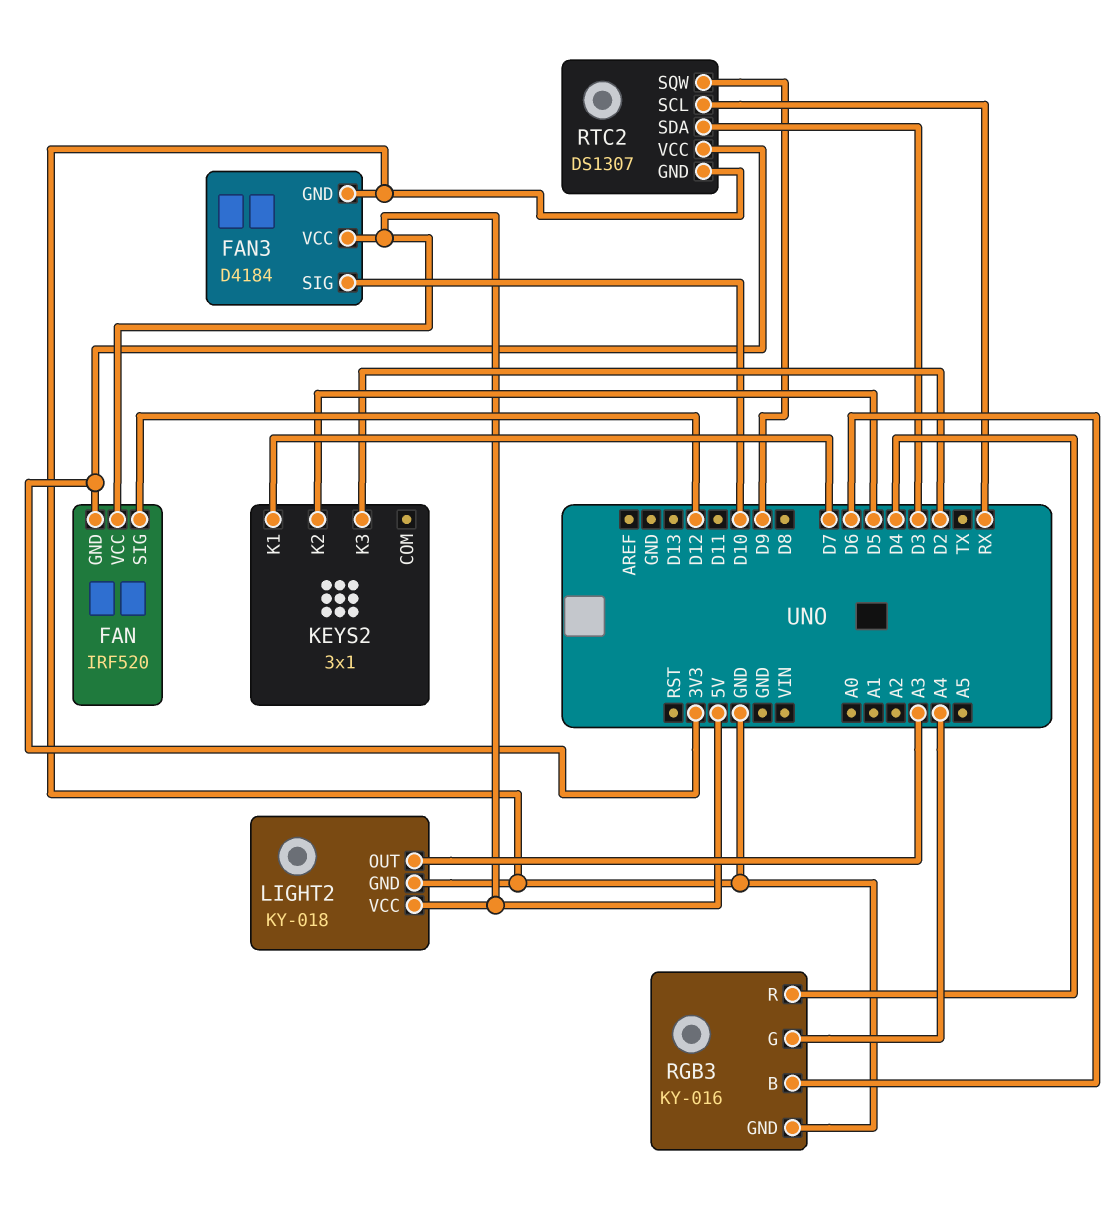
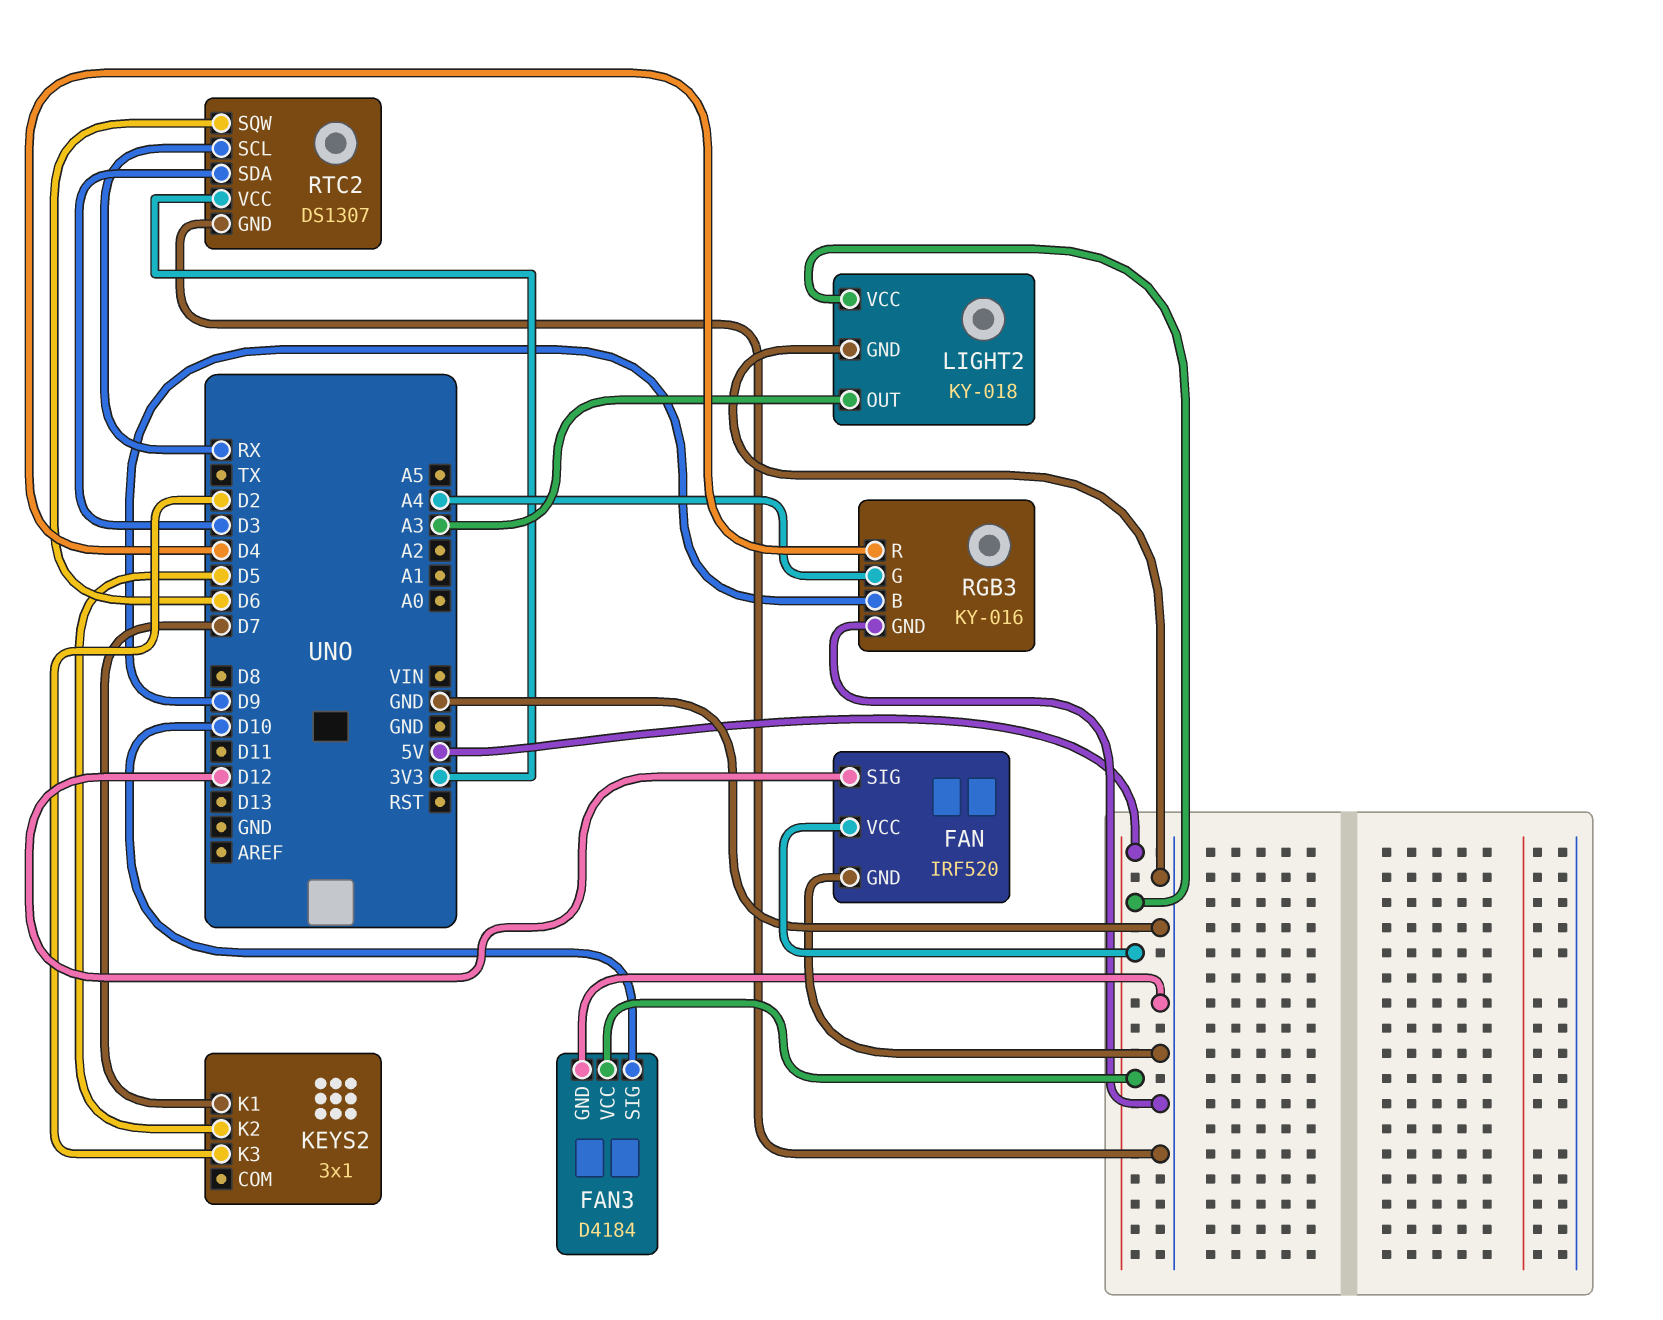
FAN pin GND: 3V3 -> GND
RGB3 pin B: D6 -> D9
RTC2 pin SQW: D9 -> D6

